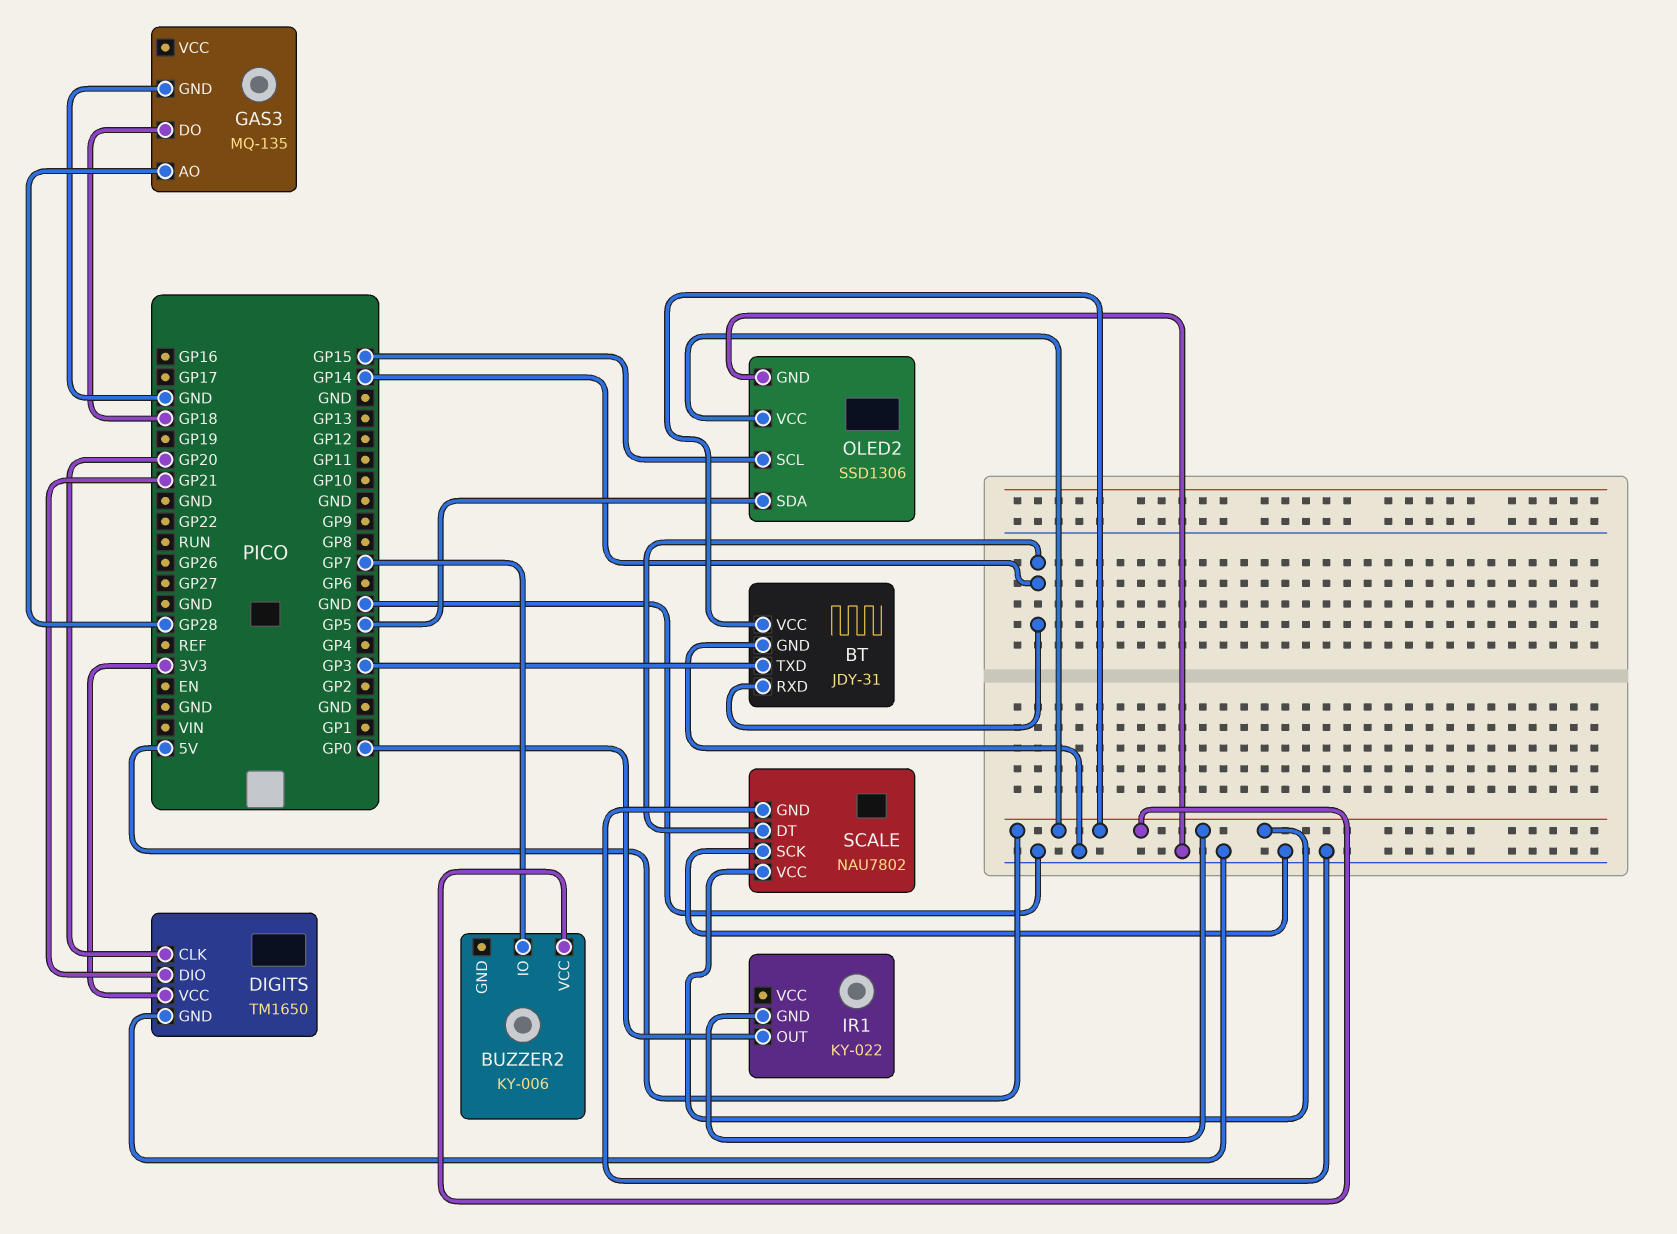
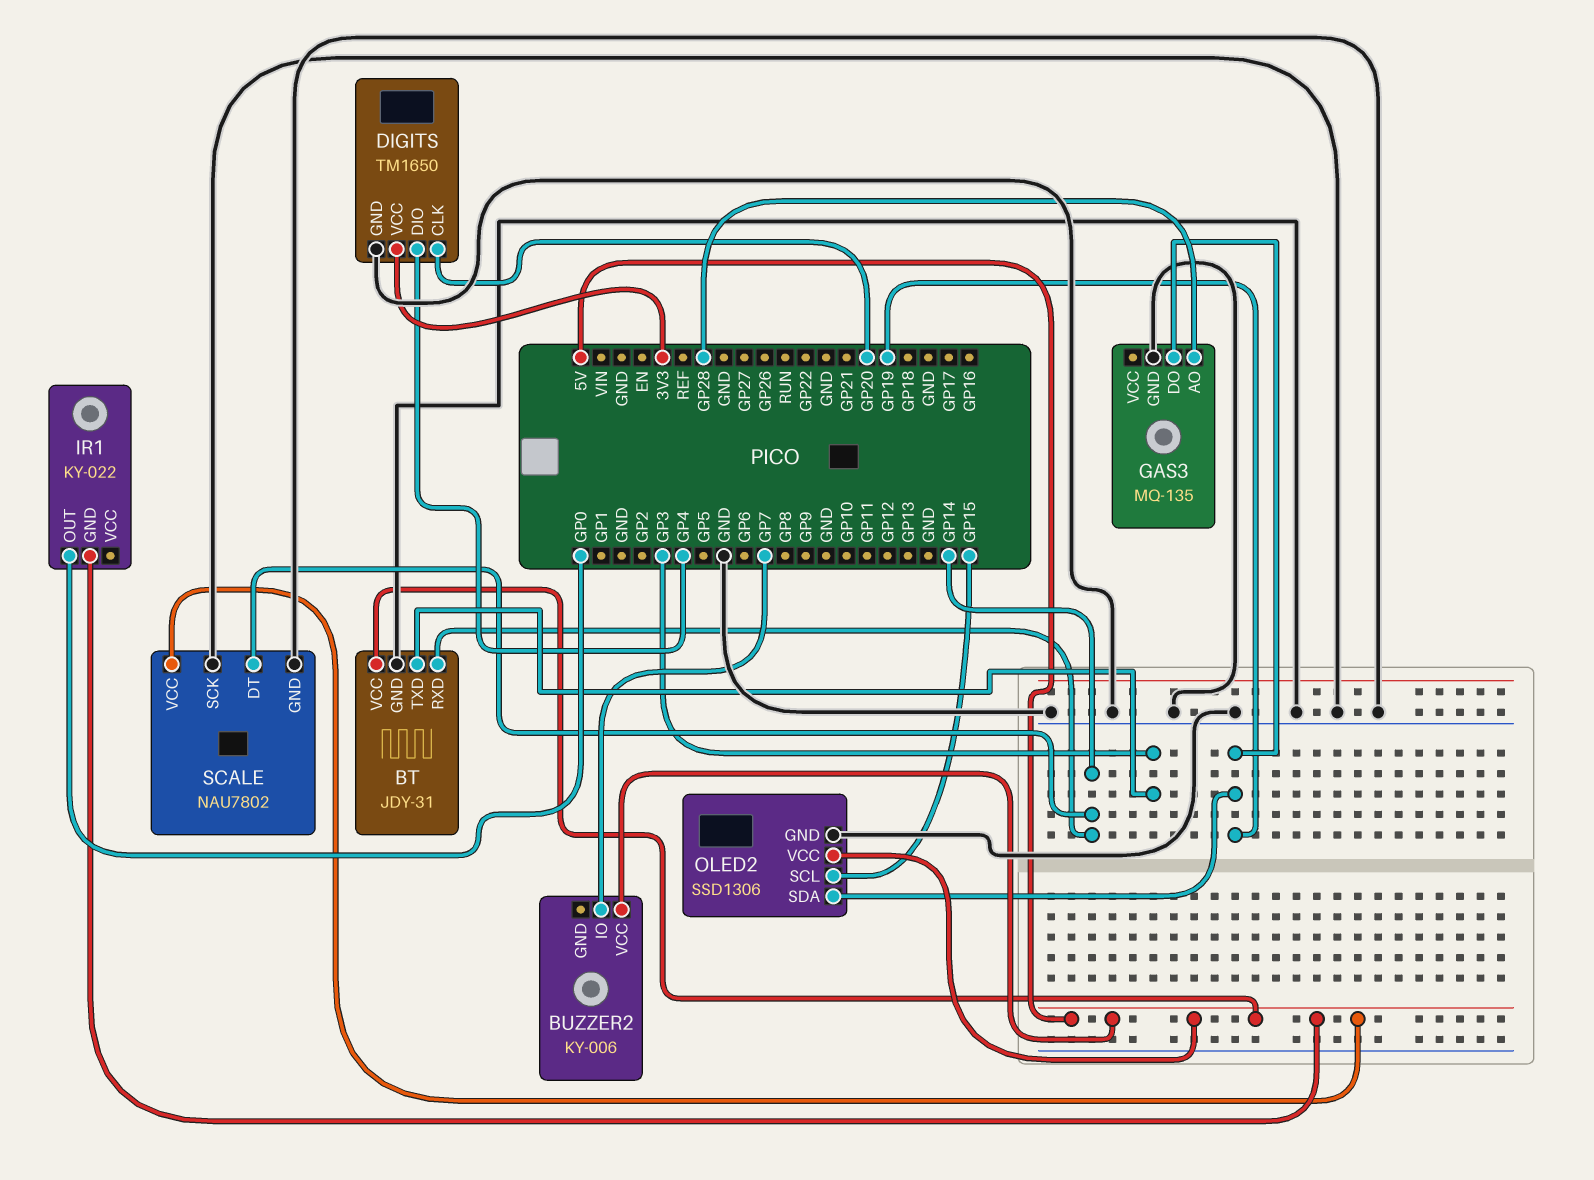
DIGITS pin DIO: GP21 -> GP4
GAS3 pin DO: GP18 -> GP19
OLED2 pin SDA: GP5 -> GP19

